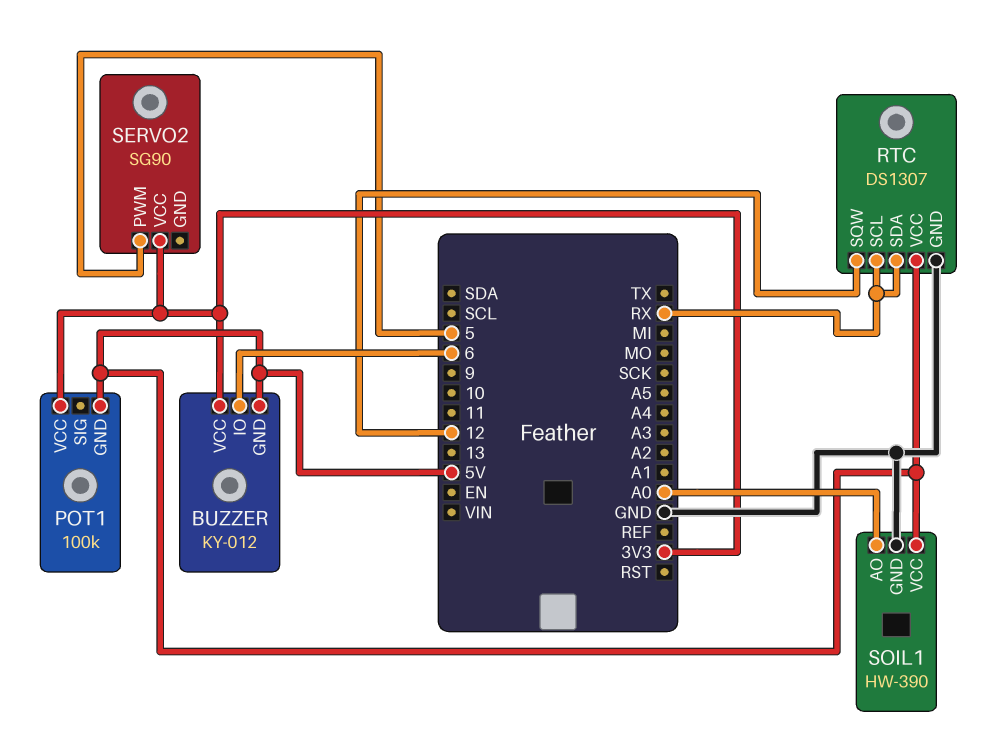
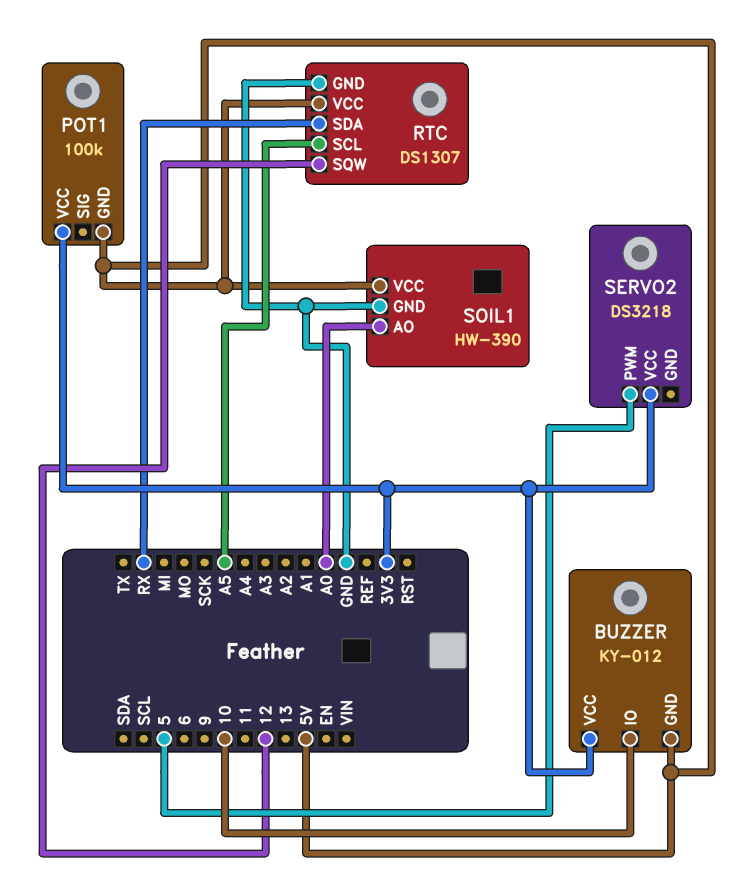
BUZZER pin IO: 6 -> 10
RTC pin SCL: RX -> A5
SERVO2: SG90 -> DS3218

